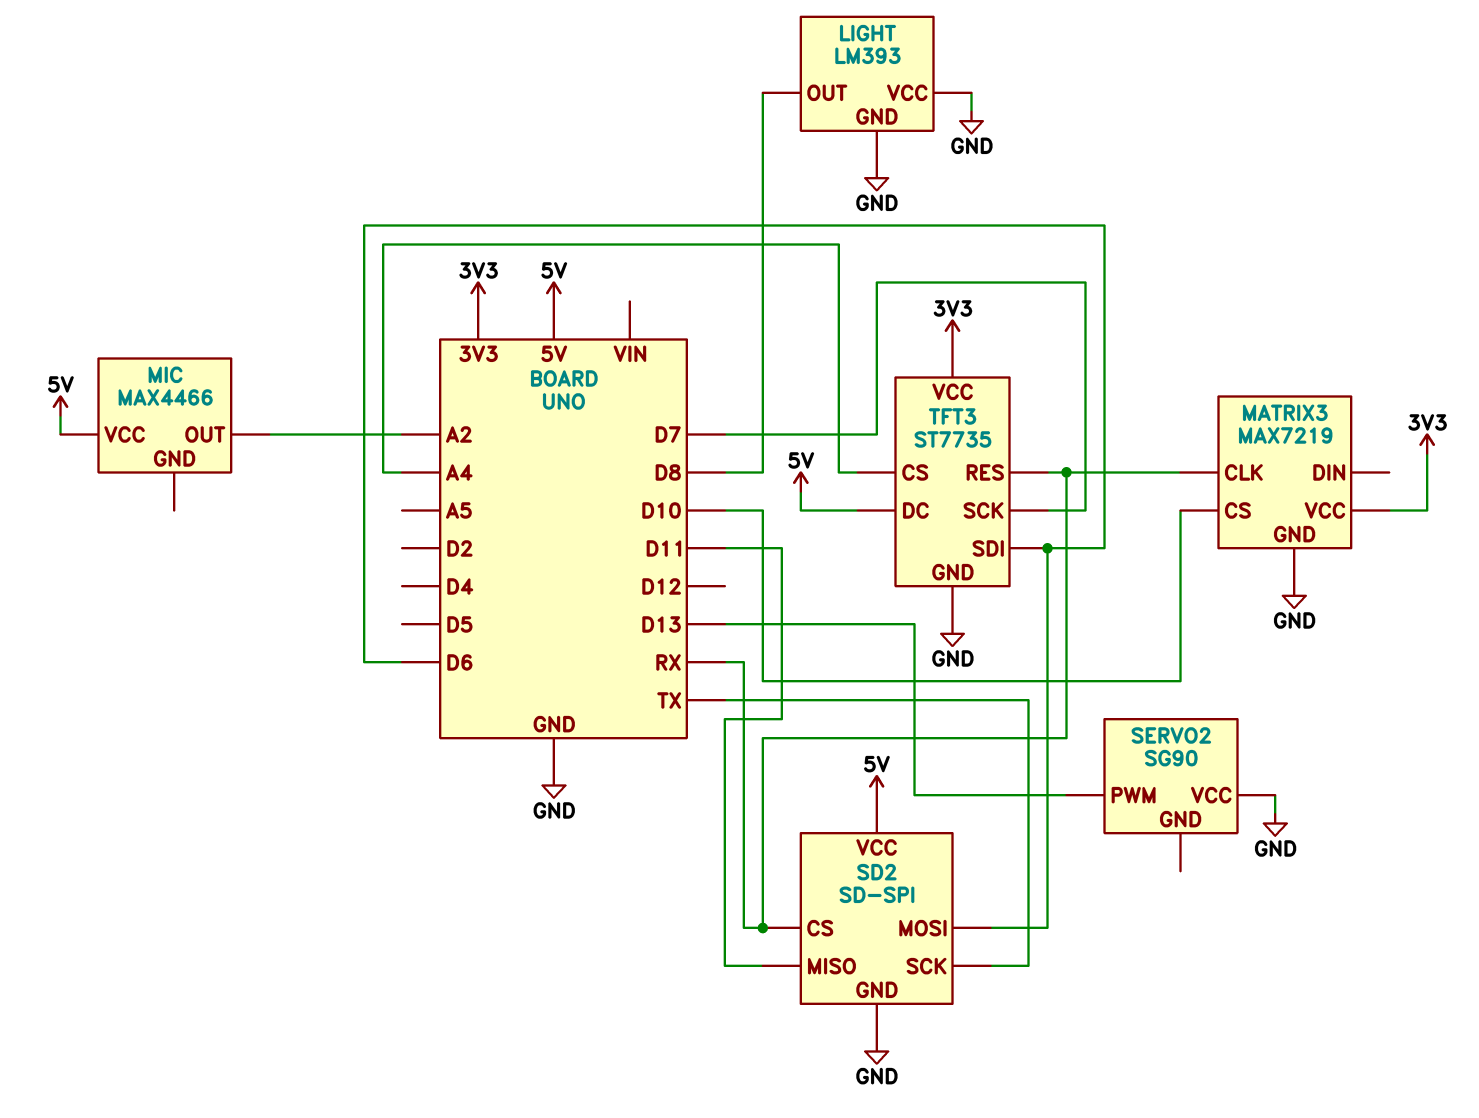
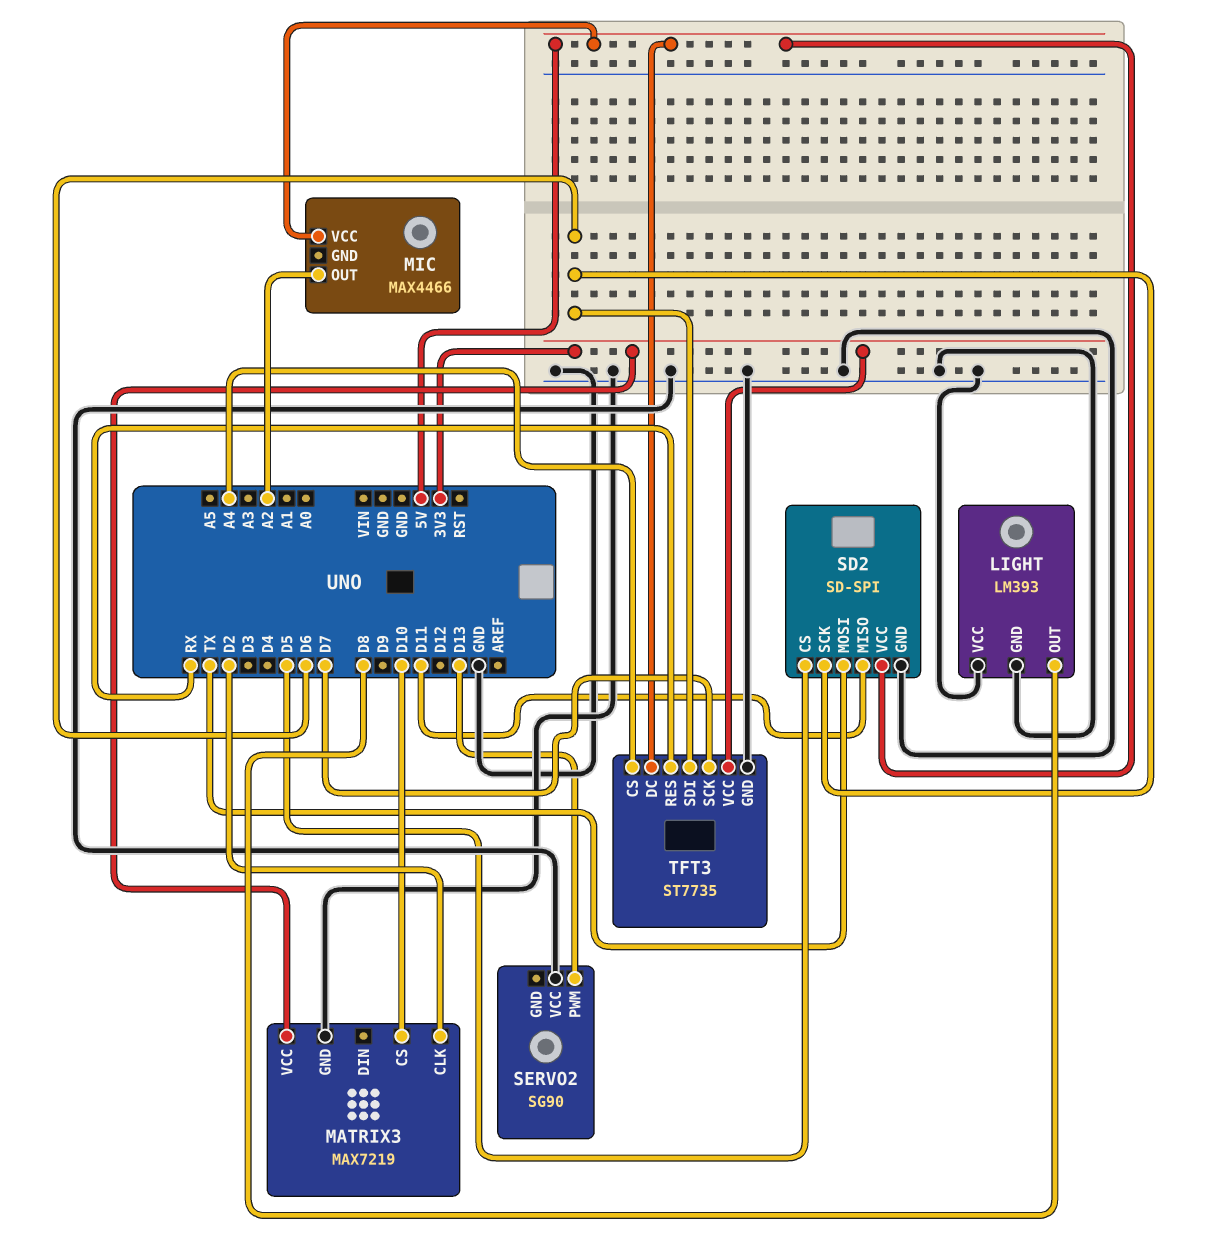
MATRIX3 pin CLK: RX -> D2
SD2 pin CS: RX -> D5
SD2 pin MOSI: D6 -> TX
SD2 pin SCK: TX -> D6

